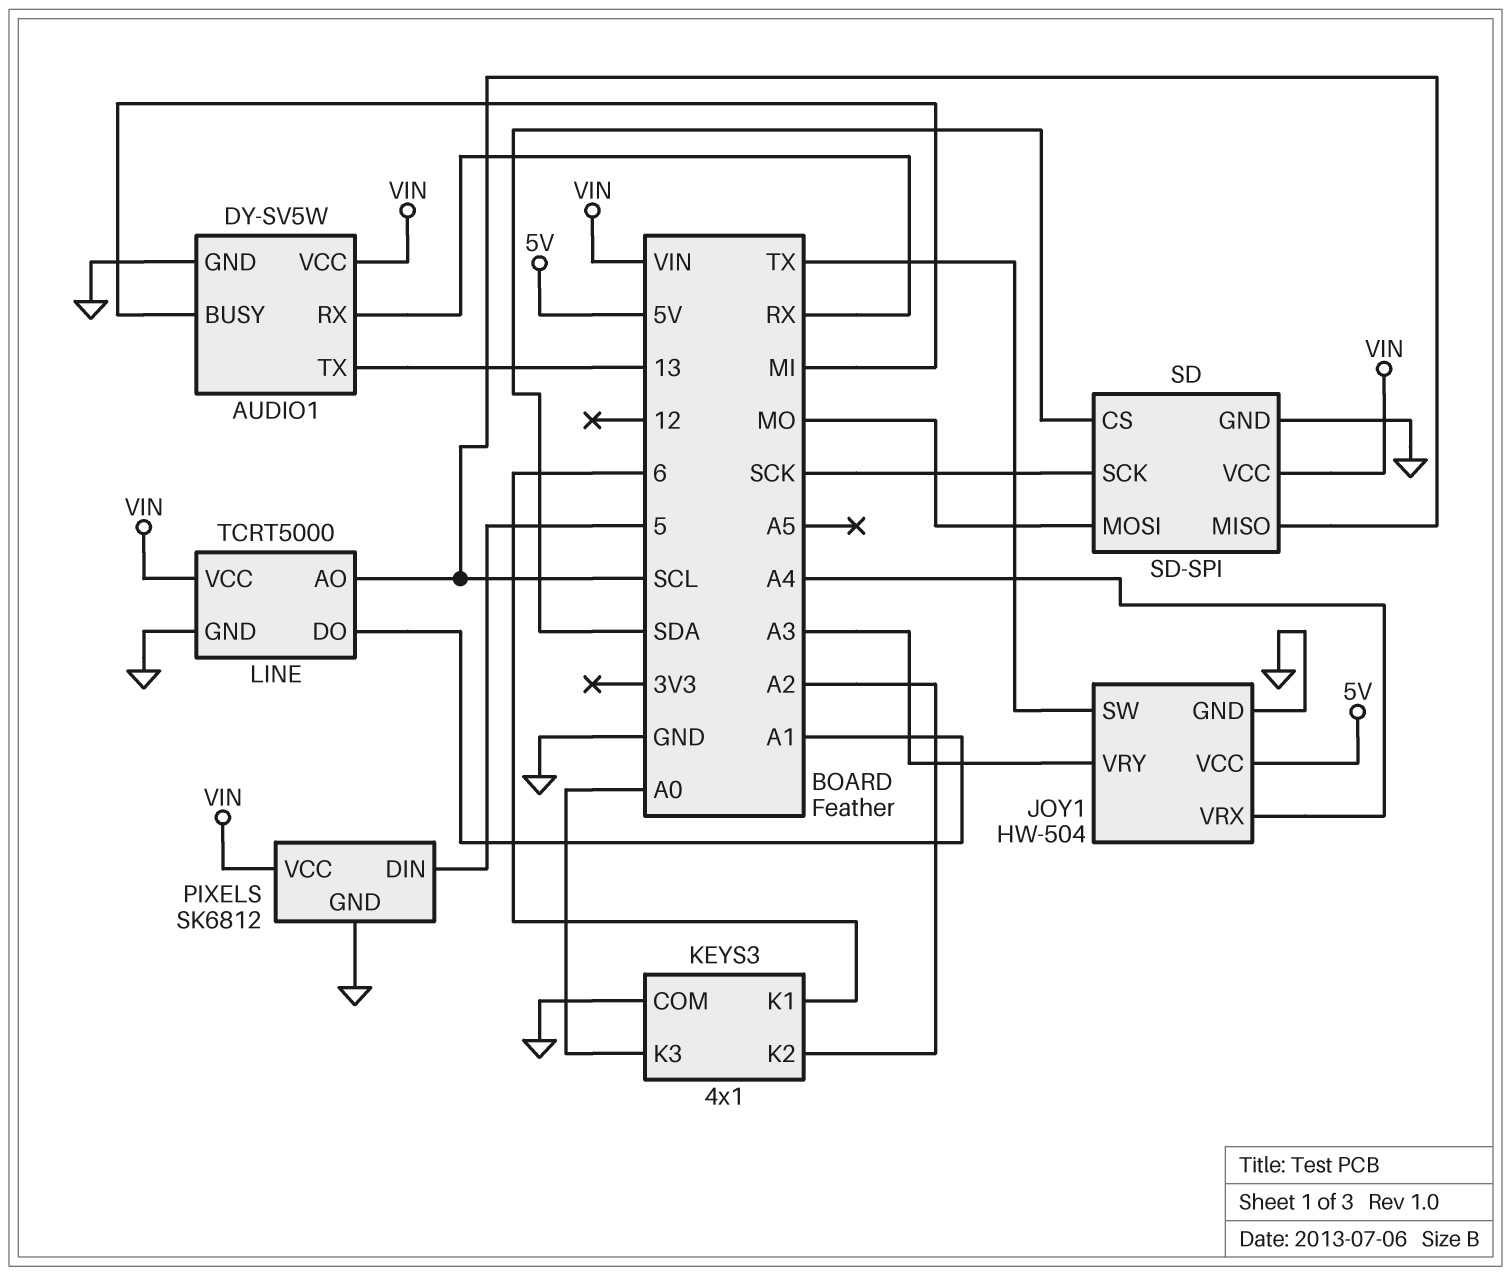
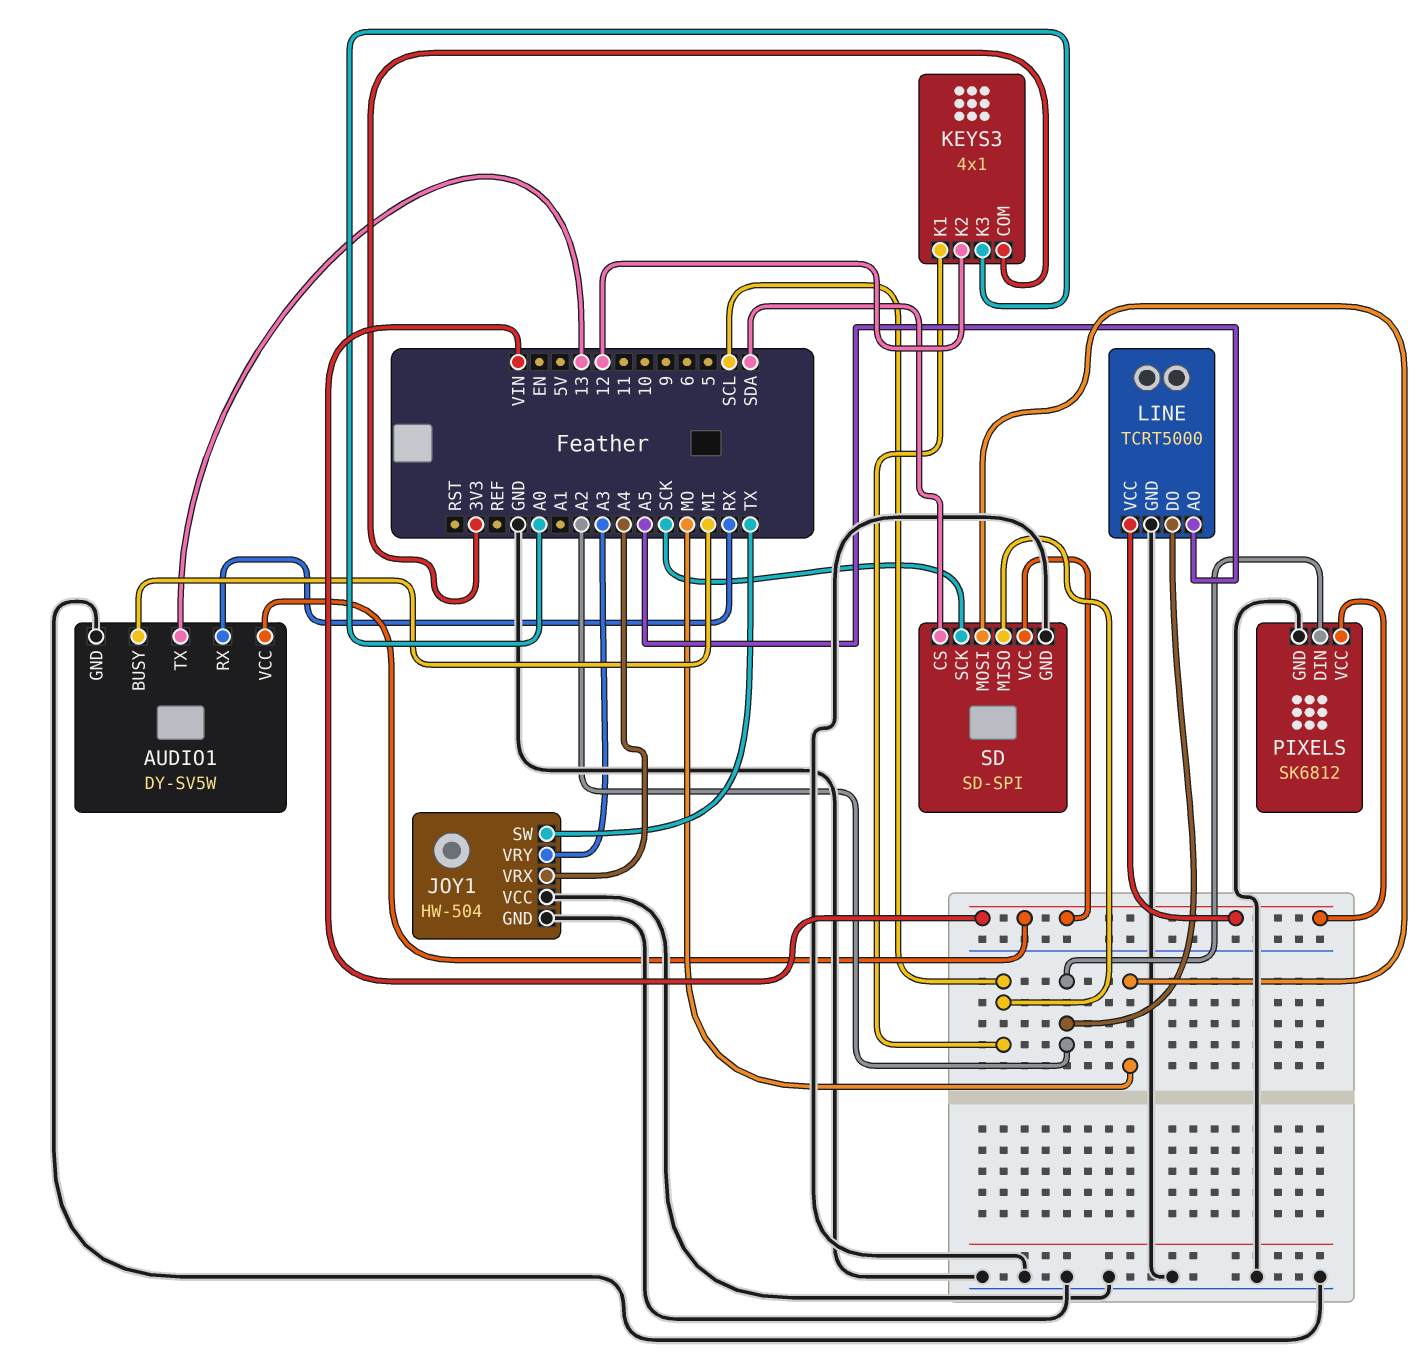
JOY1 pin VCC: 5V -> GND
KEYS3 pin COM: GND -> 3V3
KEYS3 pin K1: 6 -> SCL
KEYS3 pin K2: A2 -> 12
LINE pin AO: SCL -> A5
LINE pin DO: A1 -> A2
PIXELS pin DIN: 5 -> A2

